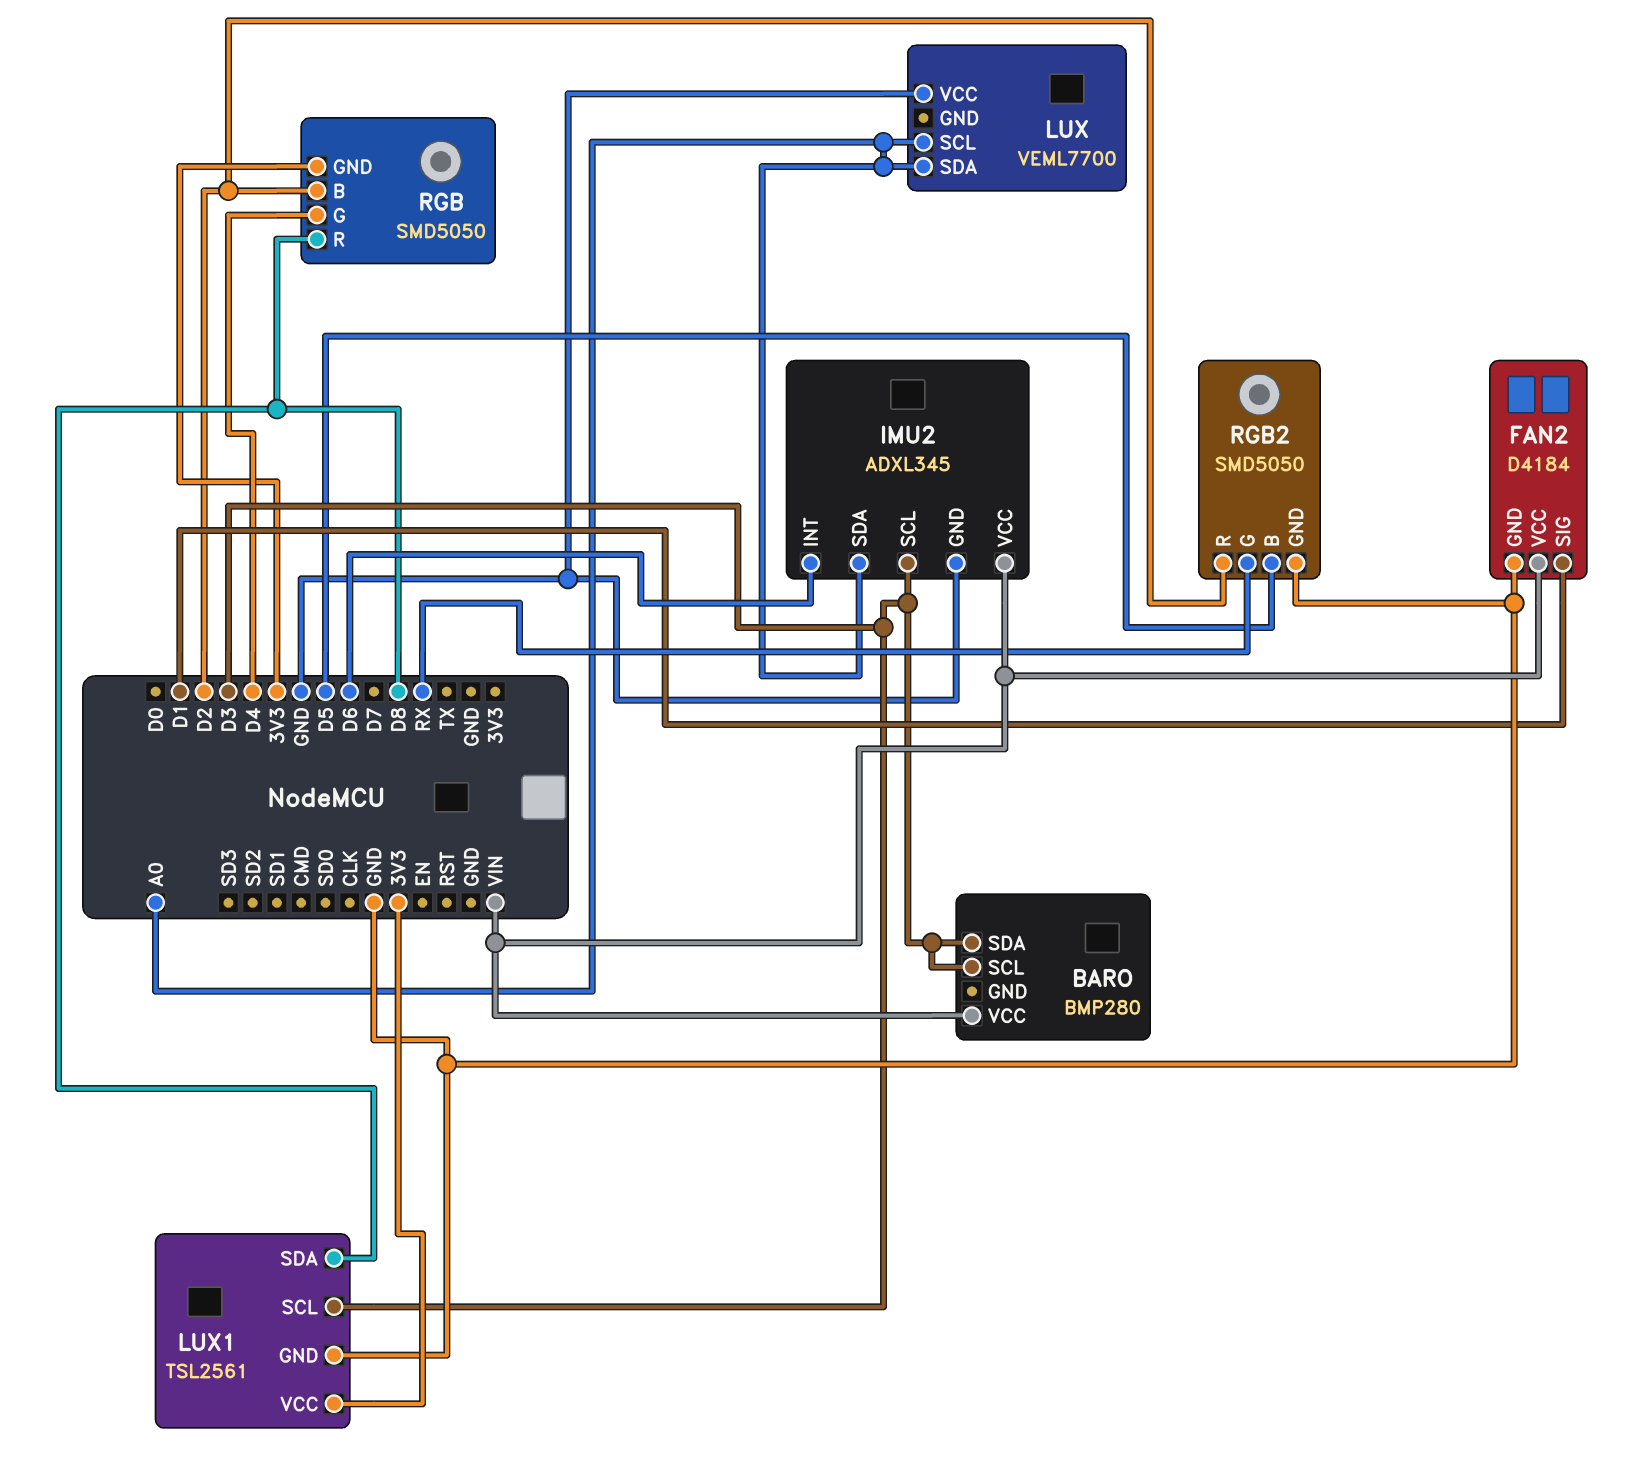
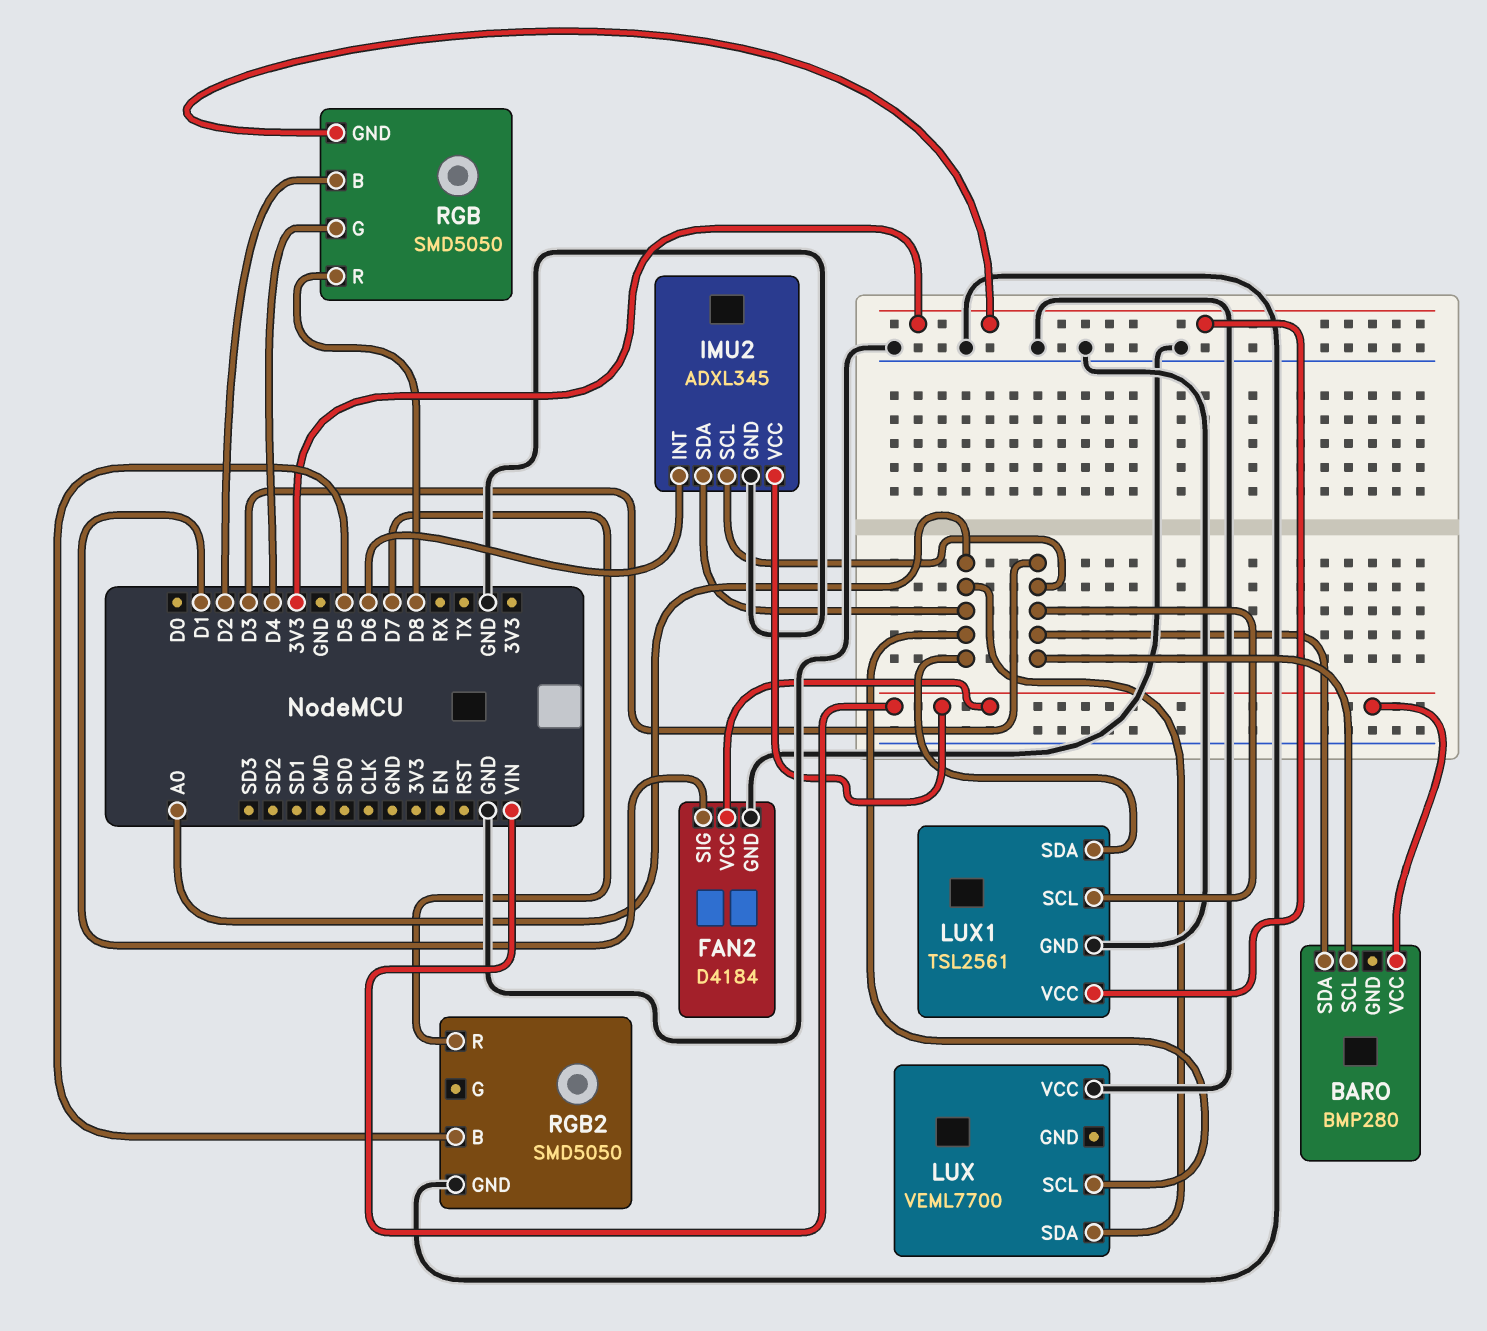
LUX1 pin SDA: D8 -> A0
RGB2 pin G: RX -> none
RGB2 pin R: D2 -> D7

